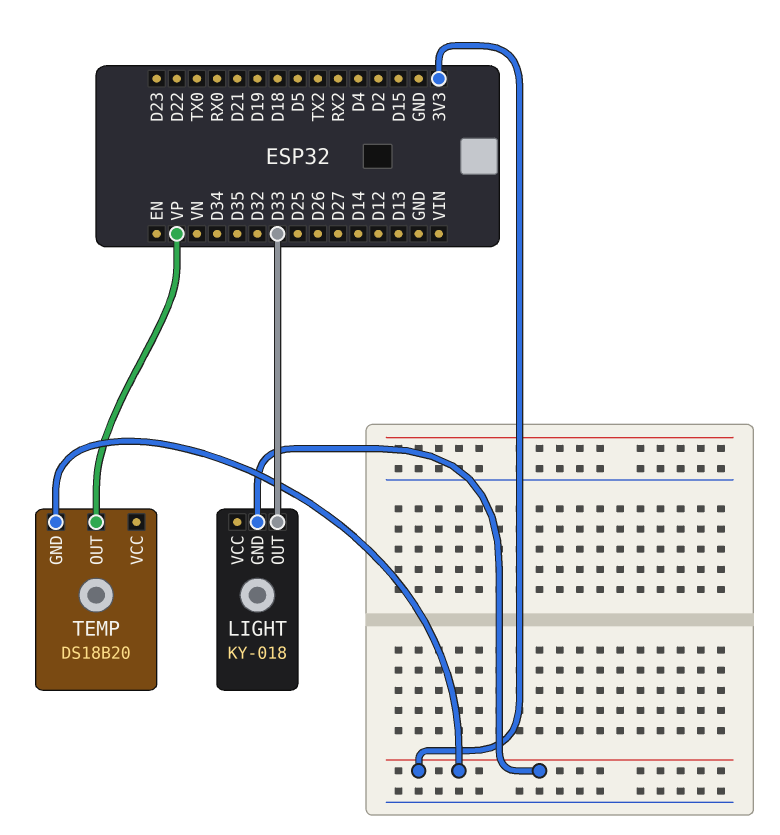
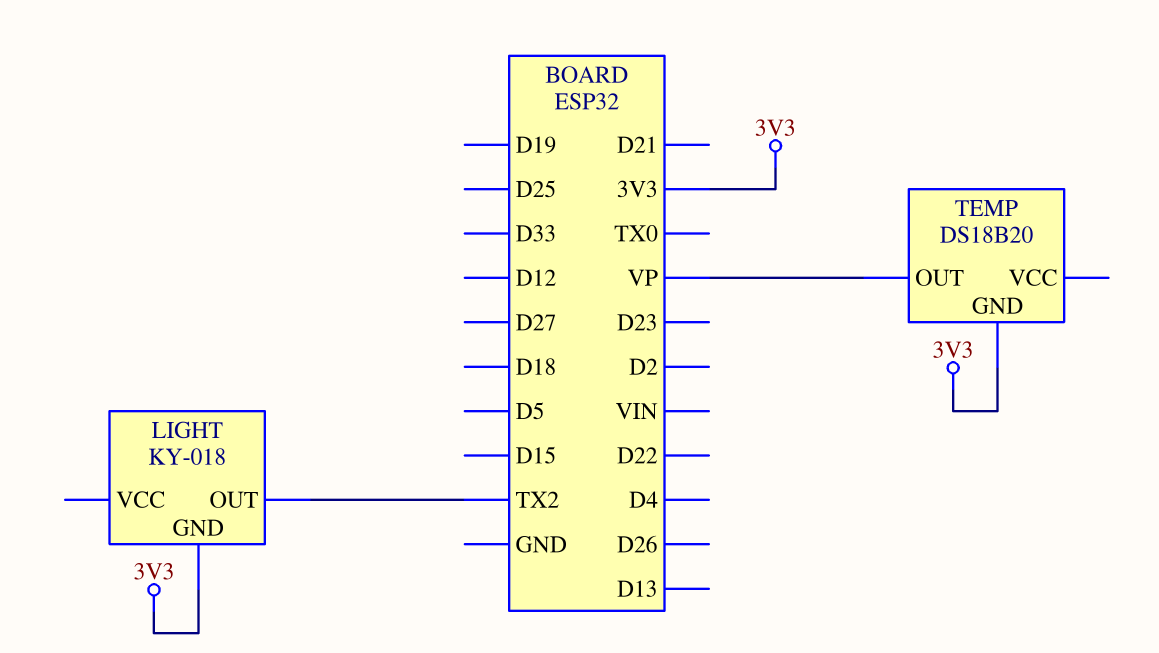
LIGHT pin OUT: D33 -> TX2

